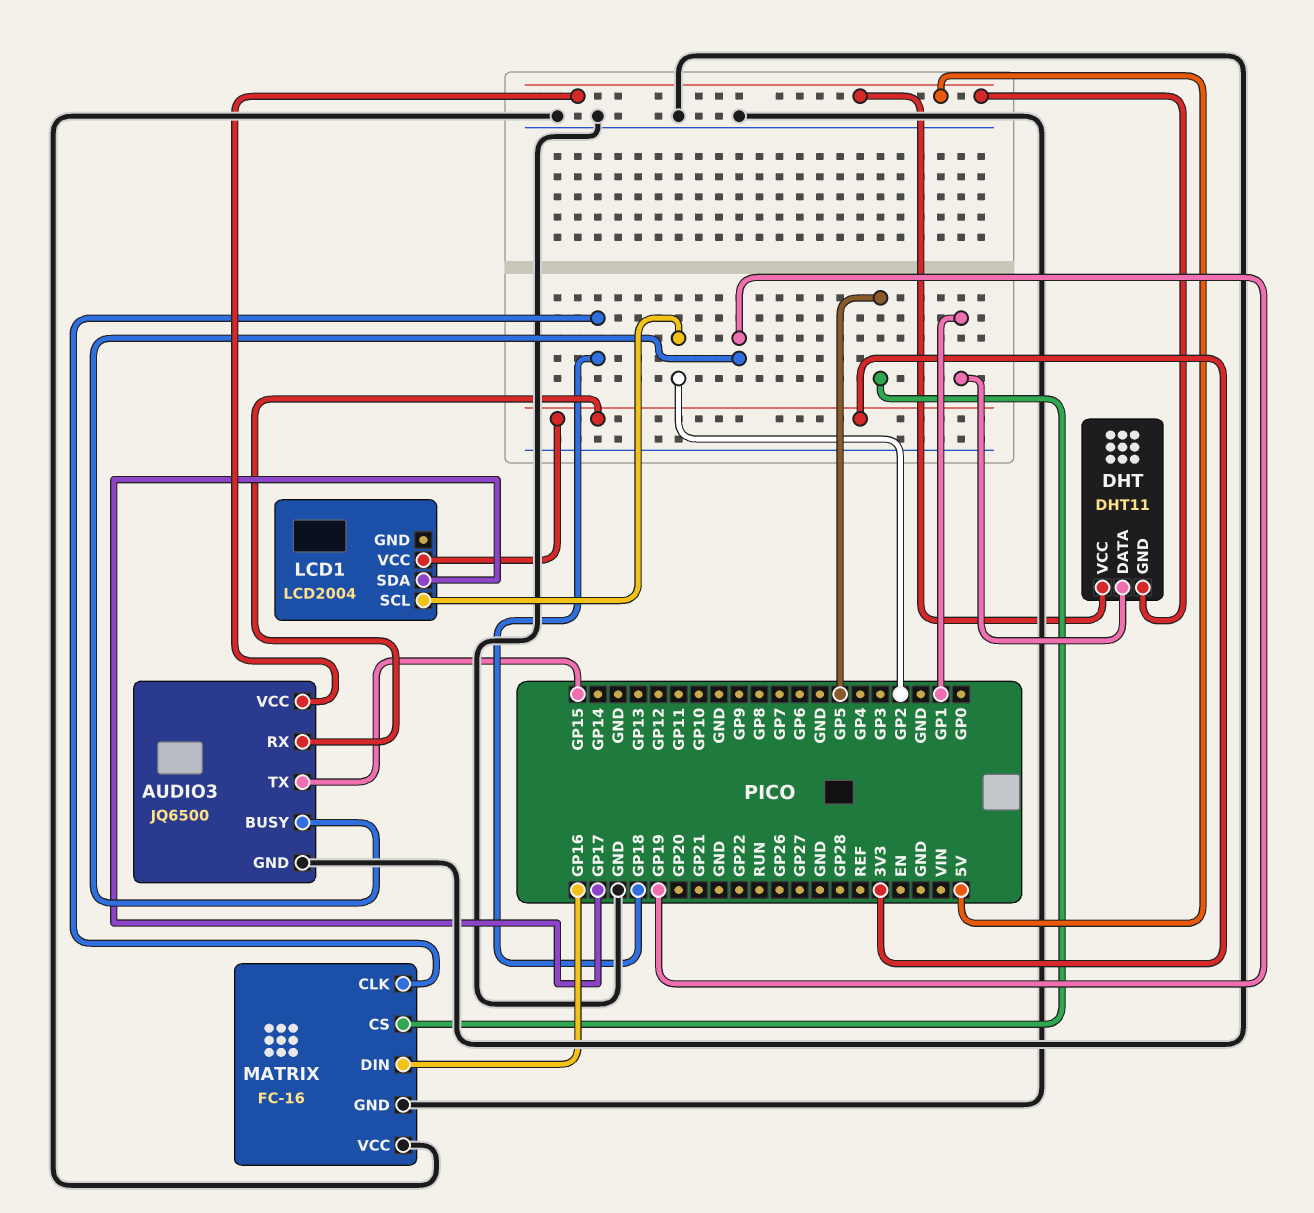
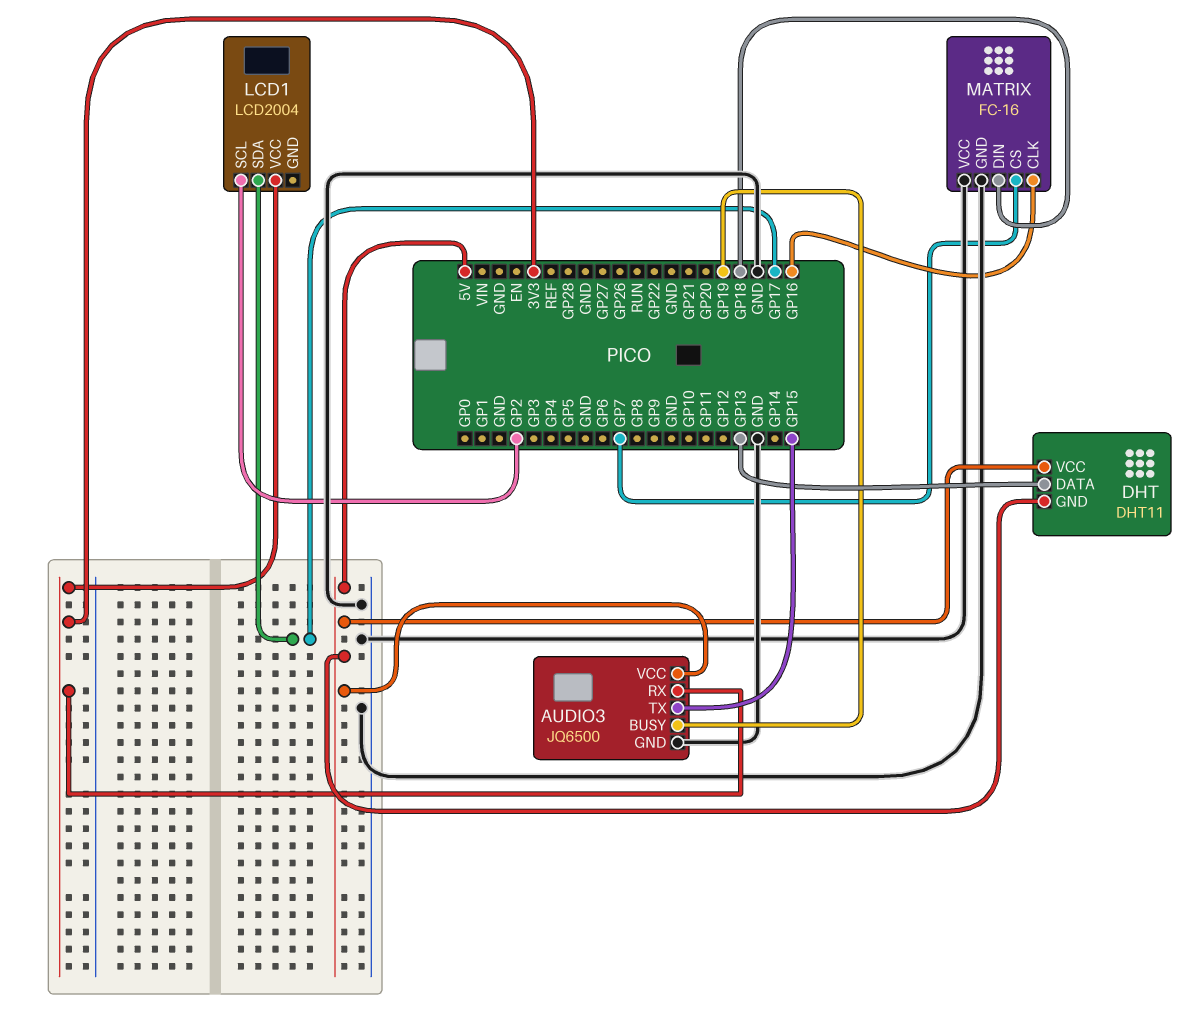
DHT pin DATA: GP1 -> GP13
MATRIX pin CLK: GP18 -> GP16
MATRIX pin CS: GP5 -> GP7
MATRIX pin DIN: GP16 -> GP18

